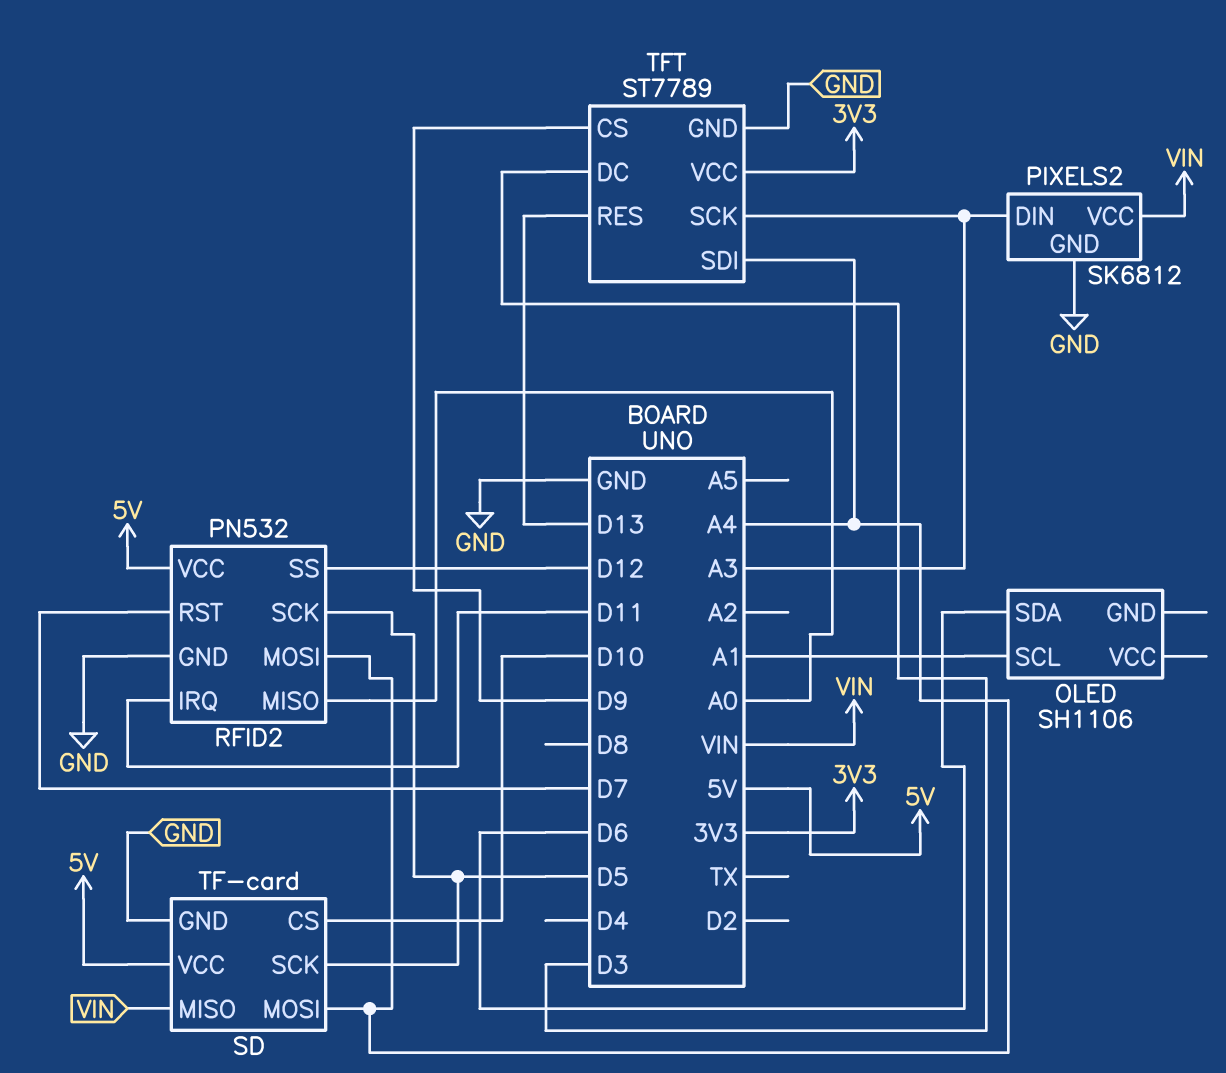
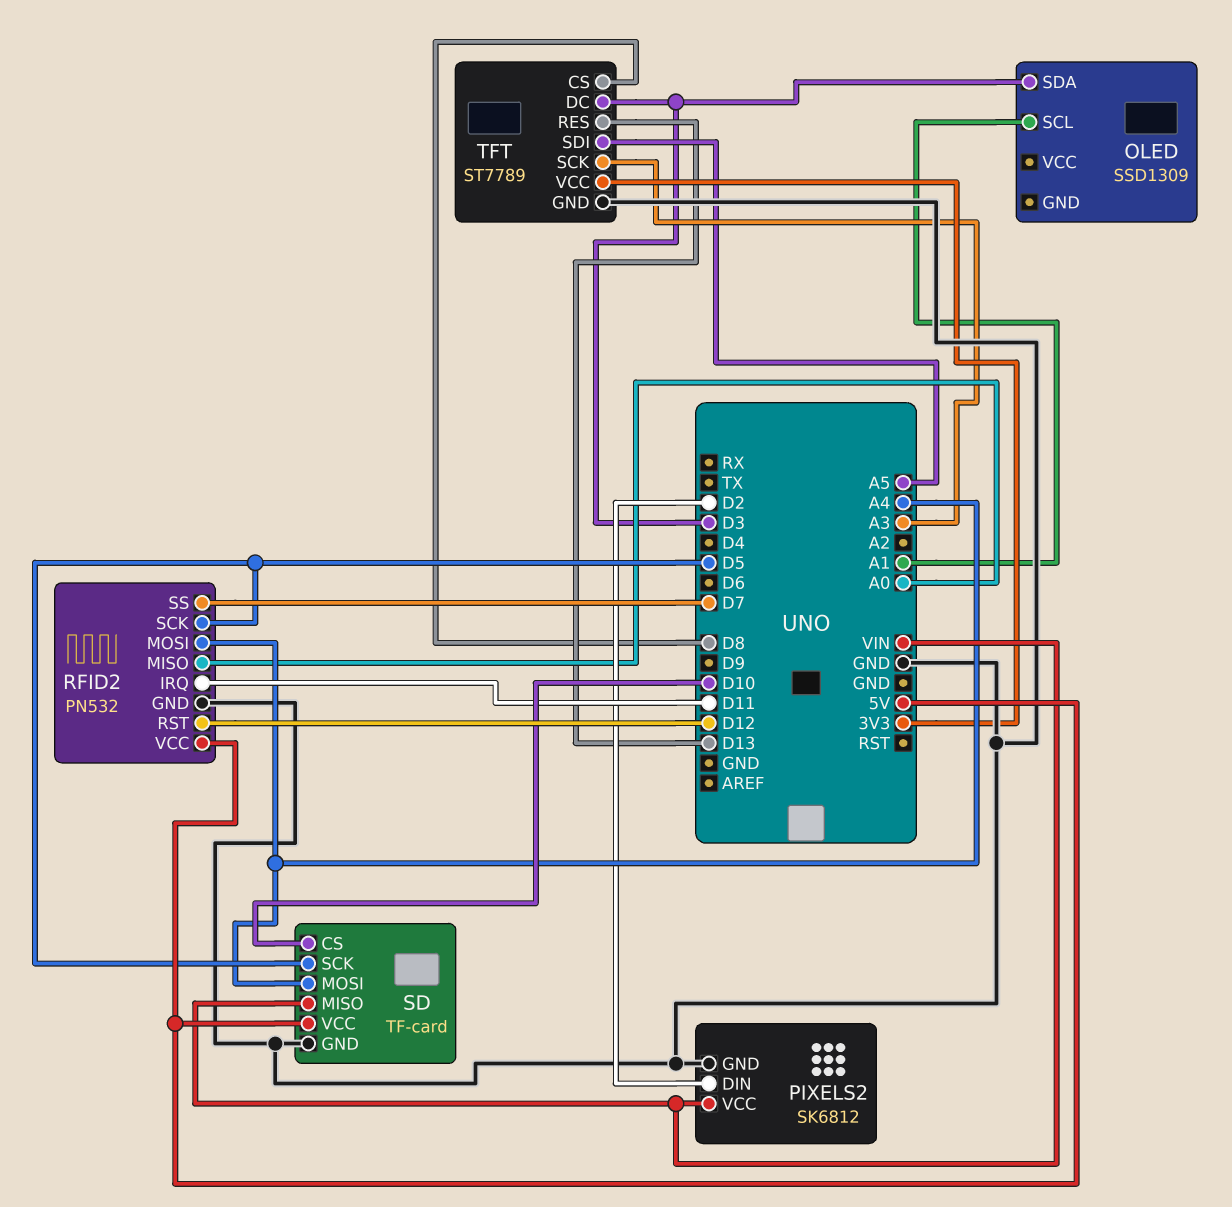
OLED: SH1106 -> SSD1309
OLED pin SDA: D6 -> D3
PIXELS2 pin DIN: A3 -> D2
RFID2 pin RST: D7 -> D12
RFID2 pin SS: D12 -> D7
TFT pin CS: D9 -> D8
TFT pin SDI: A4 -> A5

